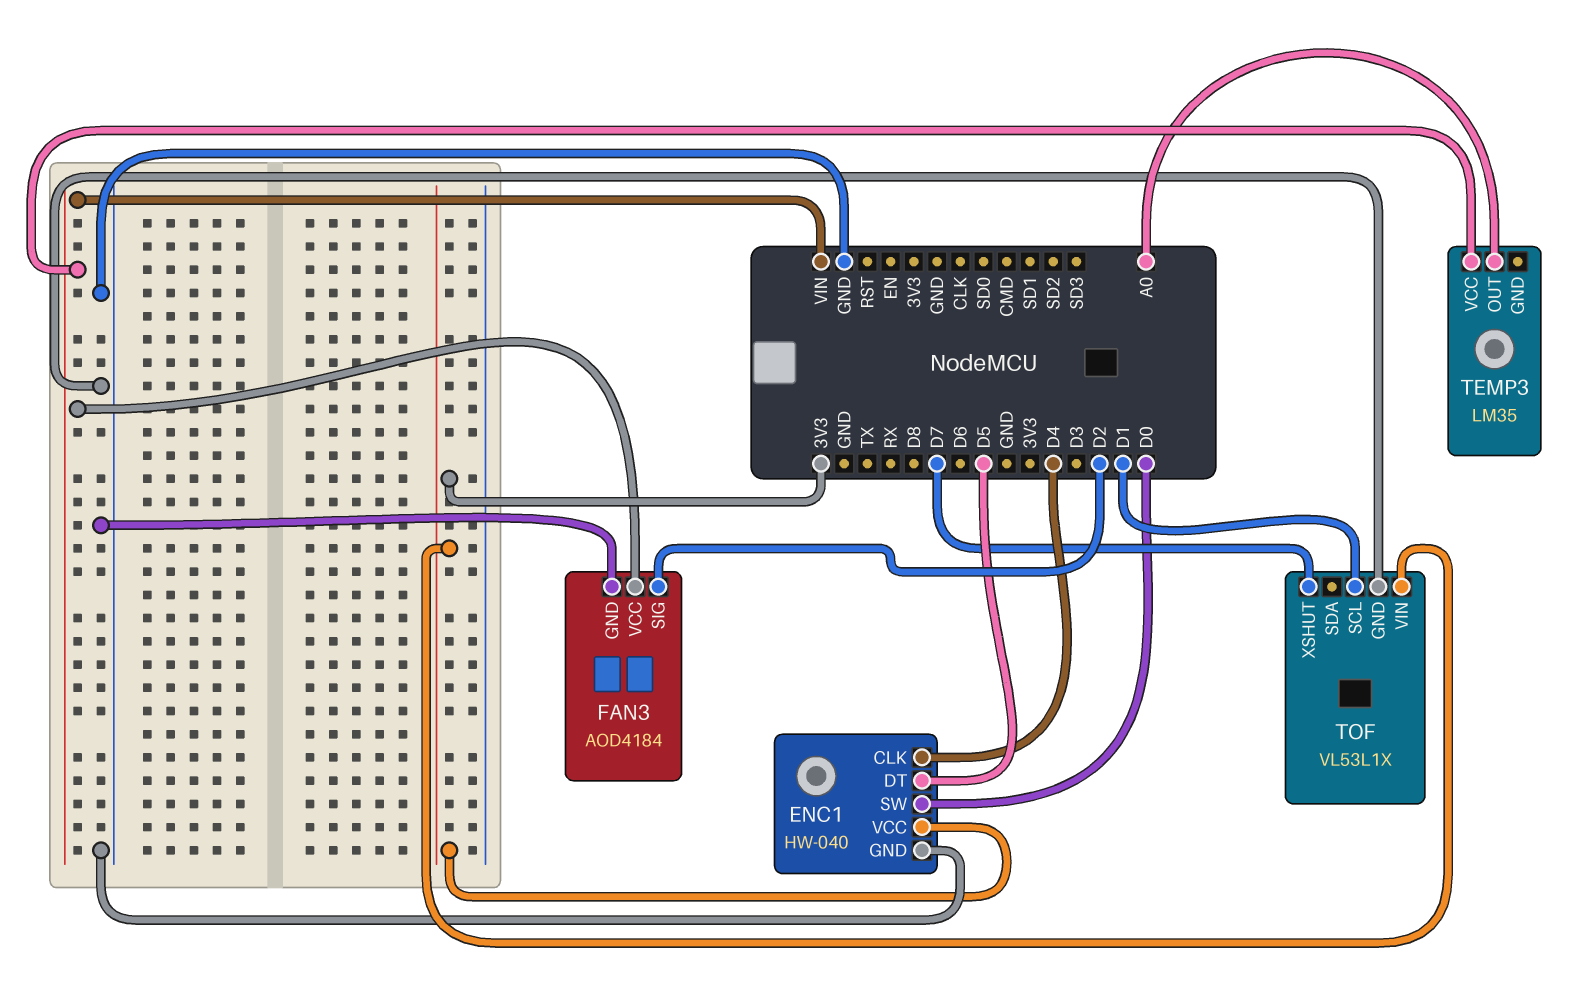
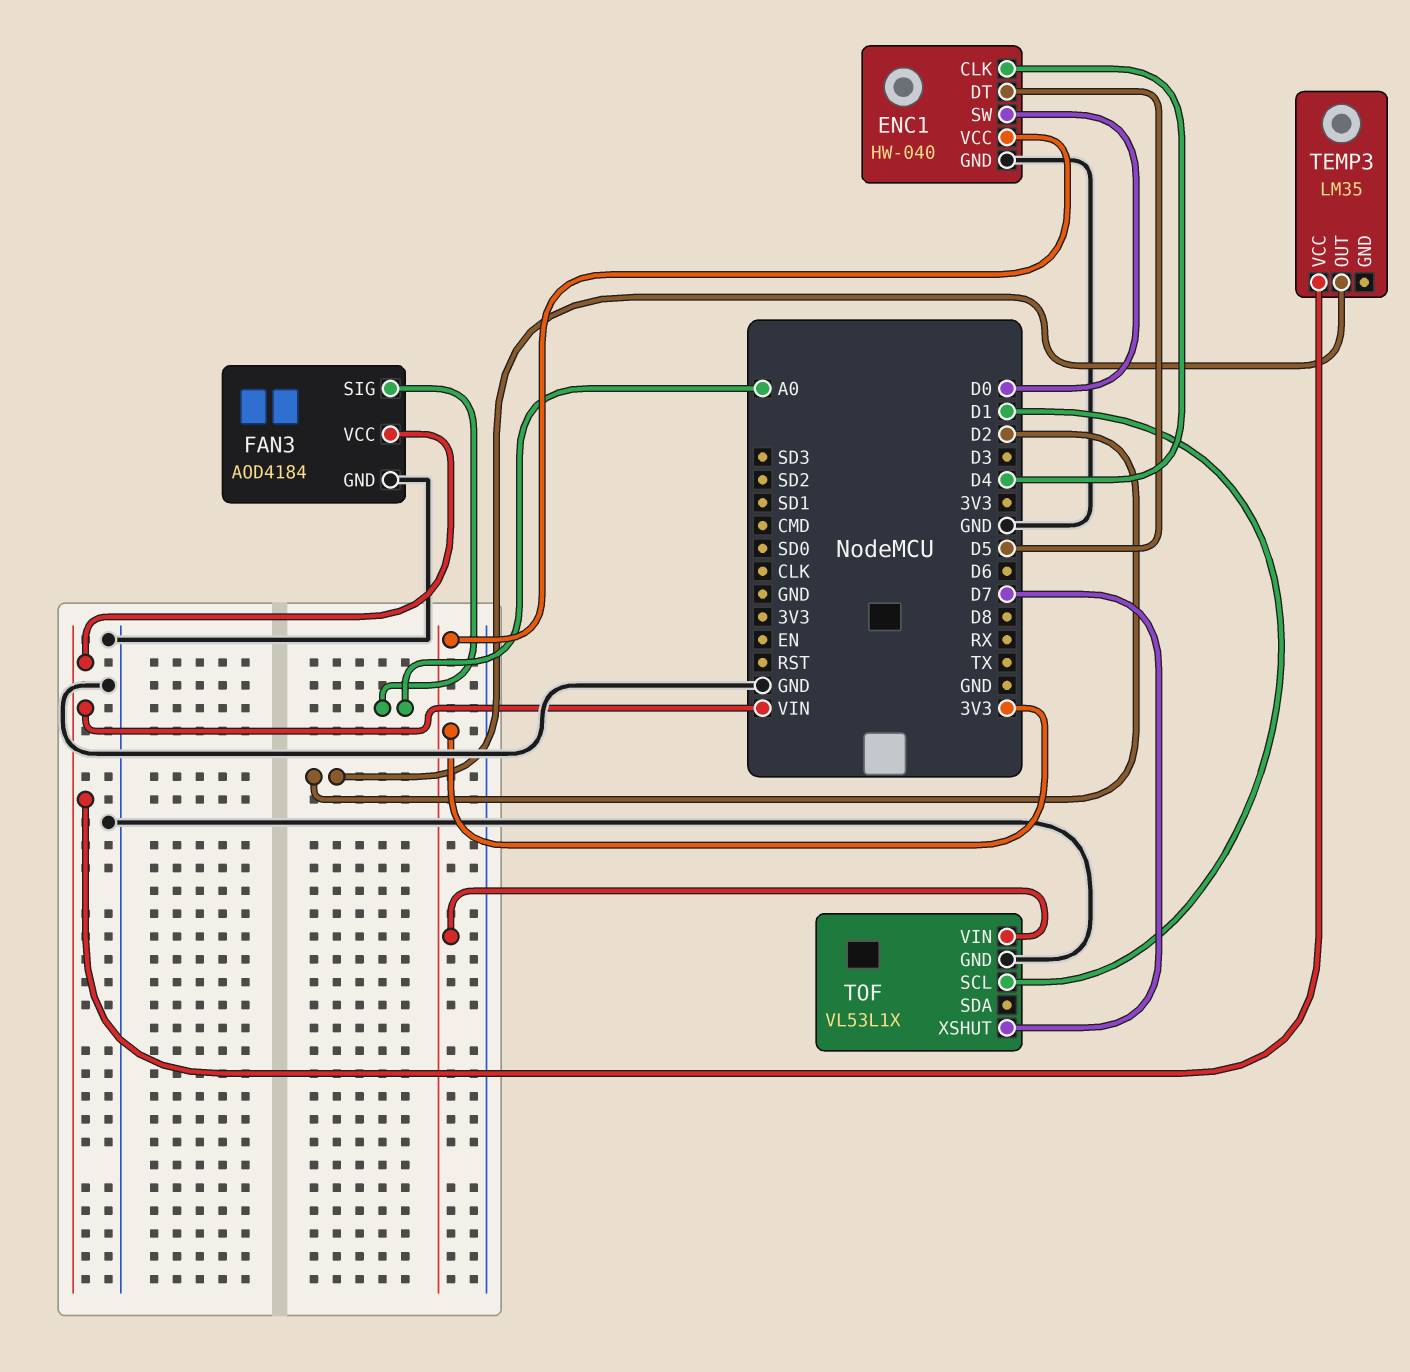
FAN3 pin SIG: D2 -> A0
TEMP3 pin OUT: A0 -> D2

